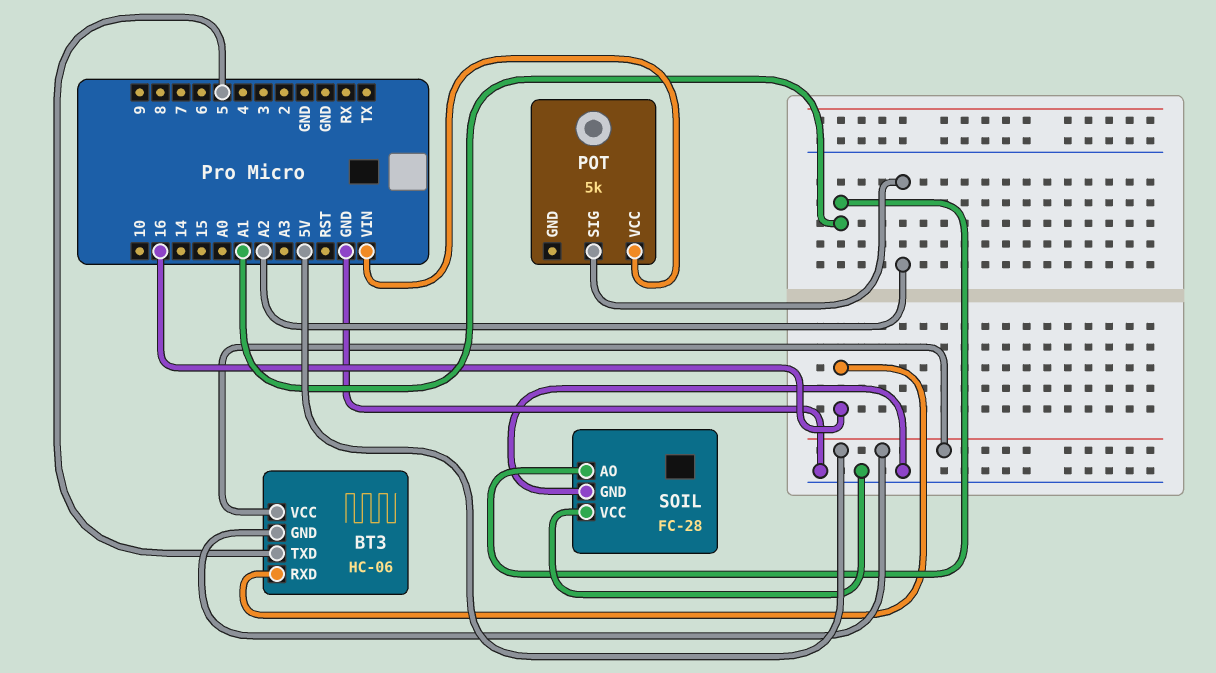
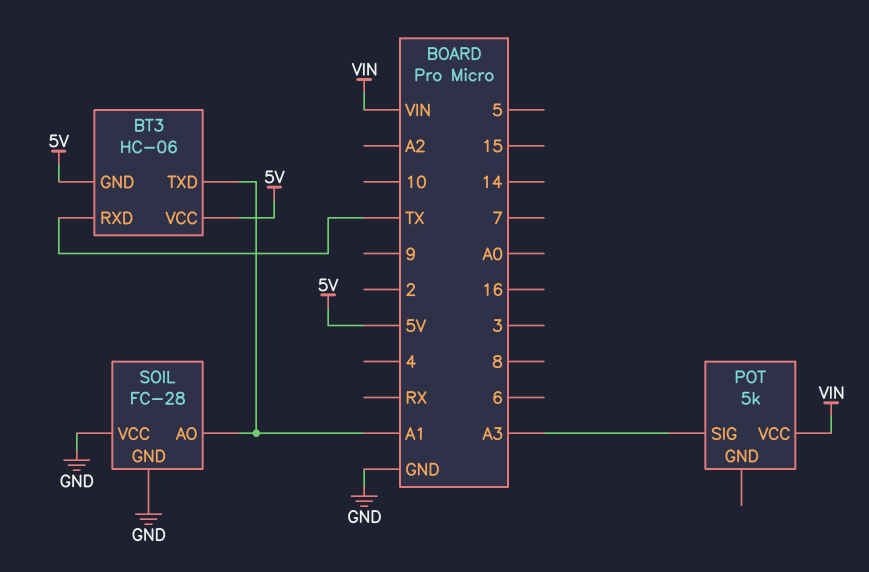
BT3 pin RXD: 16 -> TX
BT3 pin TXD: 5 -> A1
POT pin SIG: A2 -> A3

